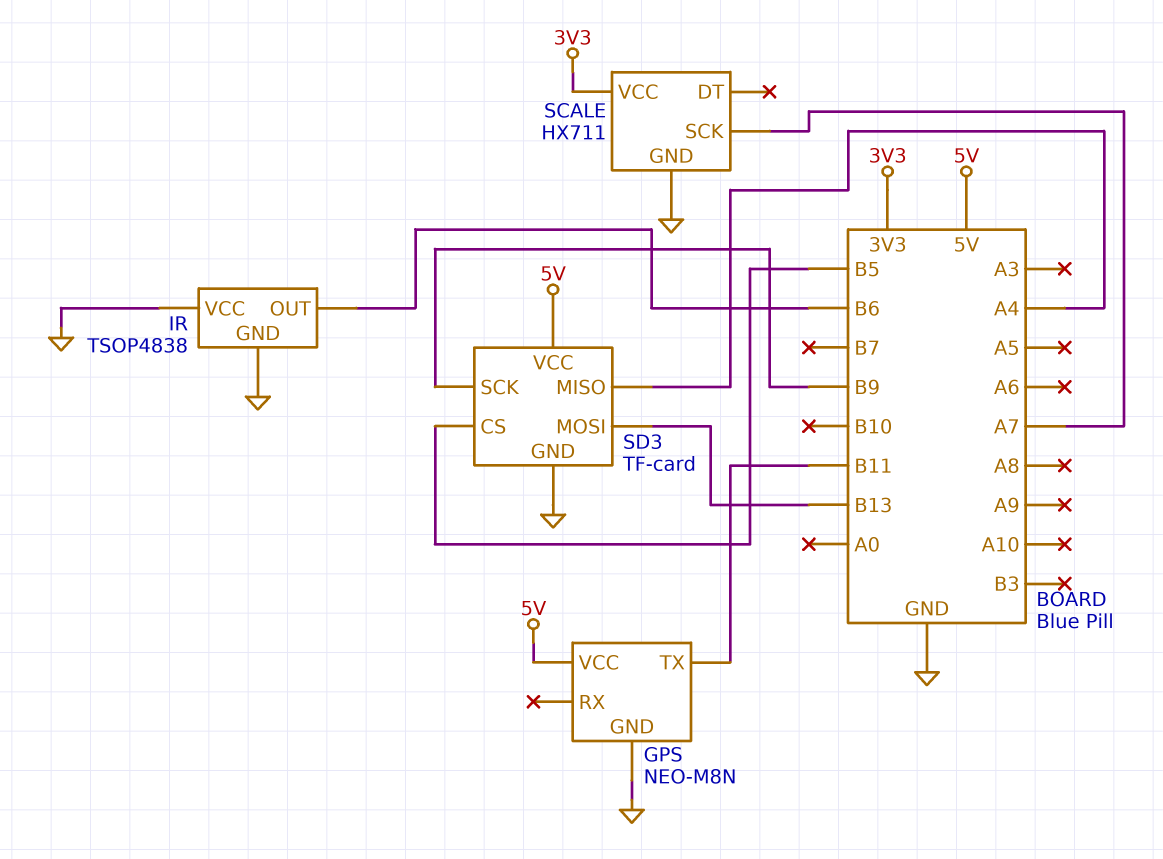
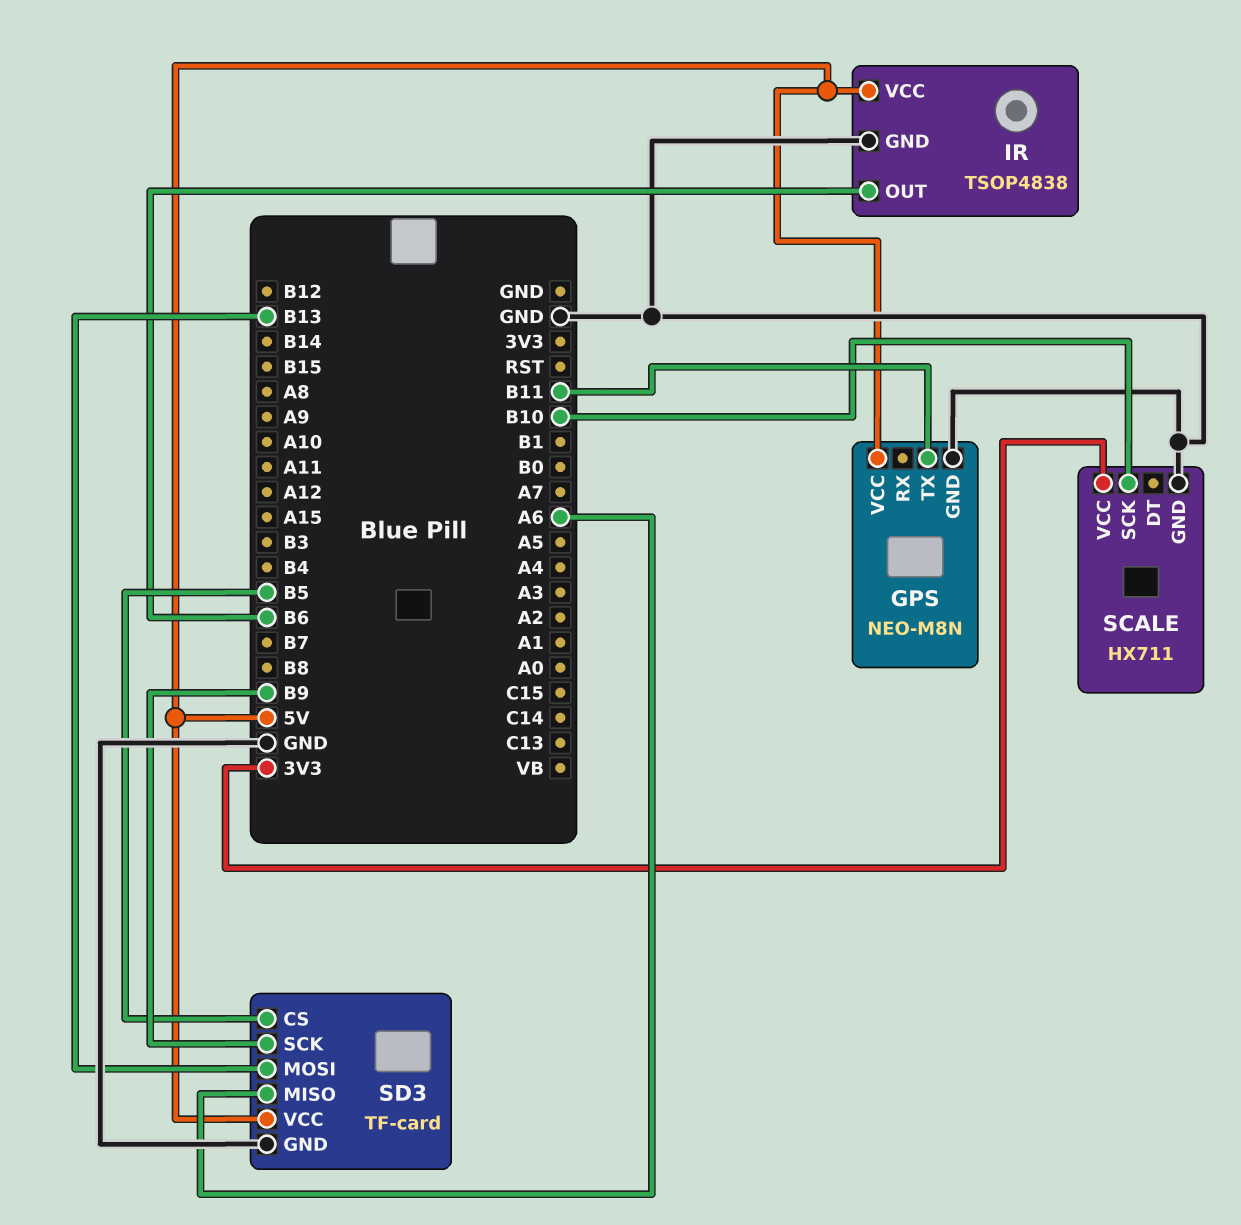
IR pin VCC: GND -> 5V
SCALE pin SCK: A7 -> B10
SD3 pin MISO: A4 -> A6

